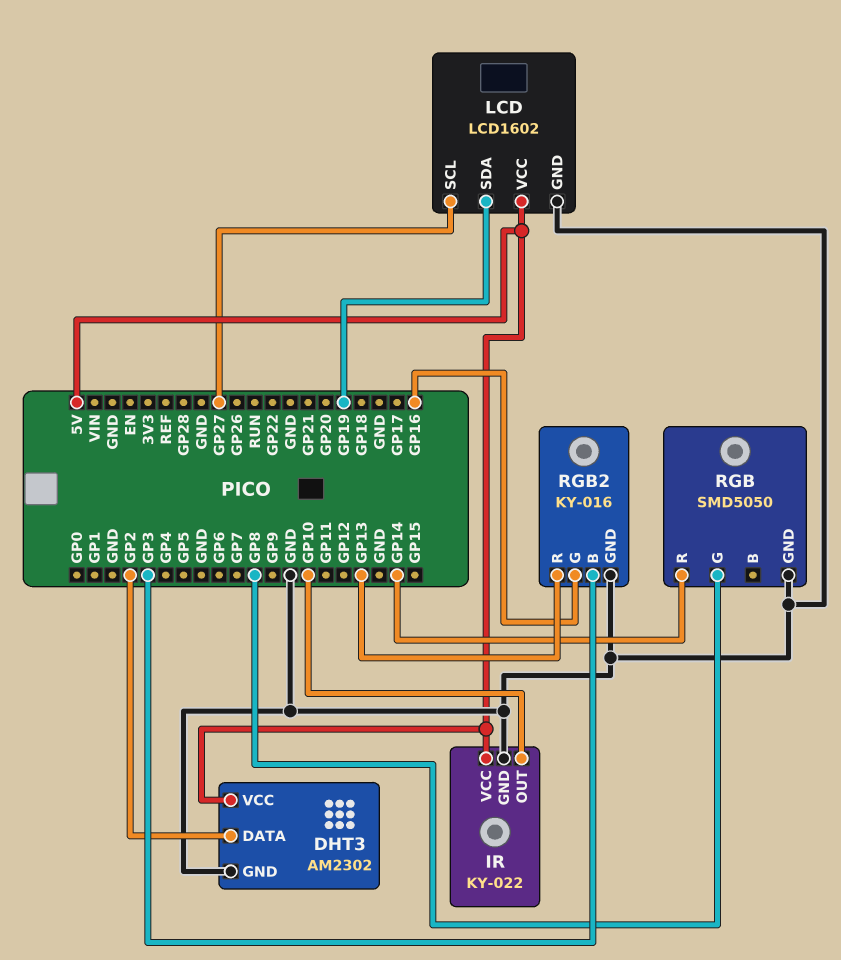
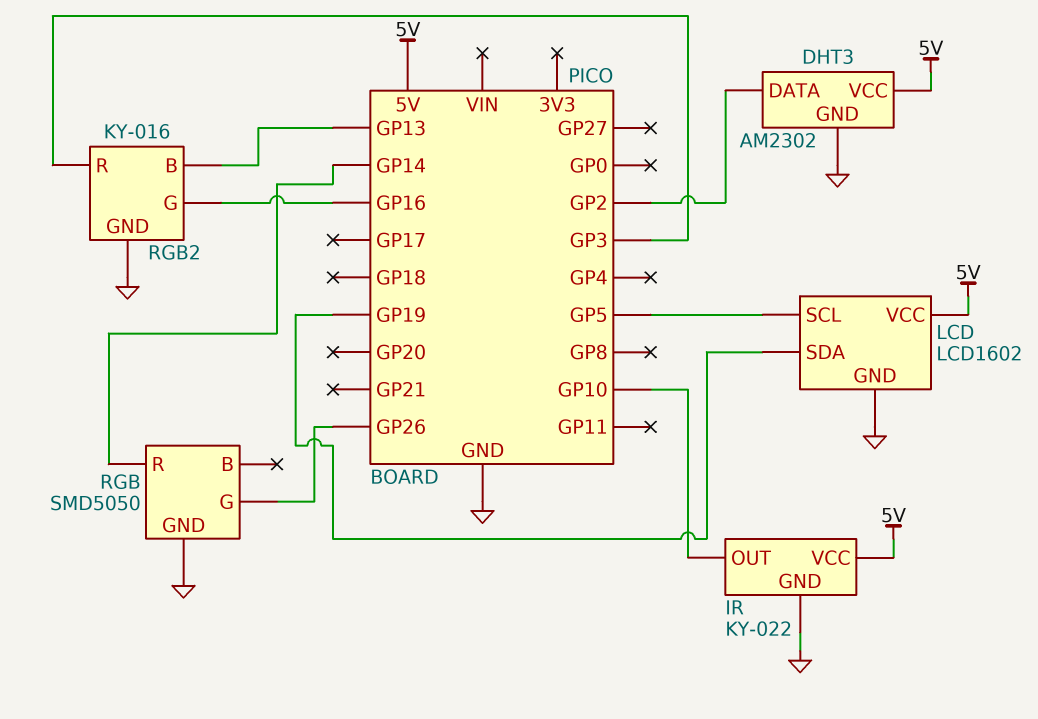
LCD pin SCL: GP27 -> GP5
RGB pin G: GP8 -> GP26
RGB2 pin B: GP3 -> GP13
RGB2 pin R: GP13 -> GP3

